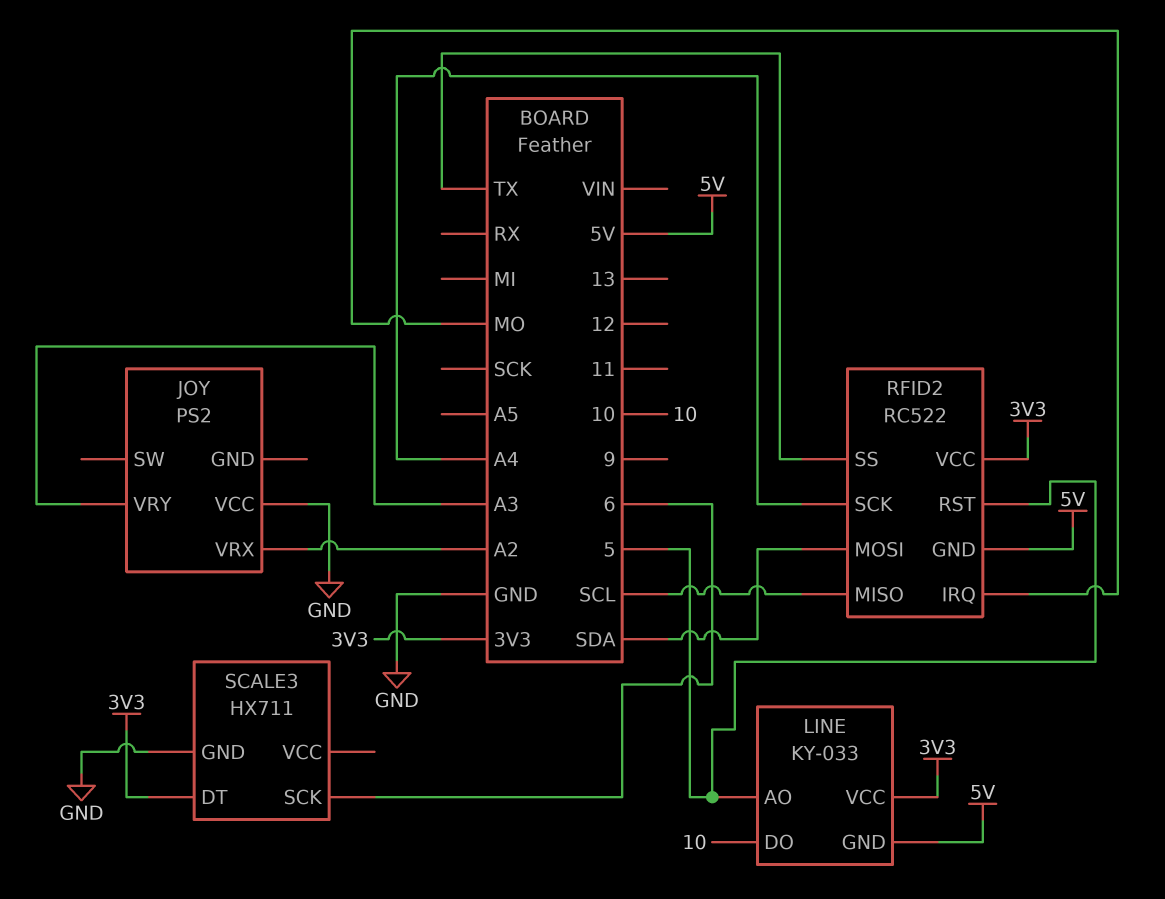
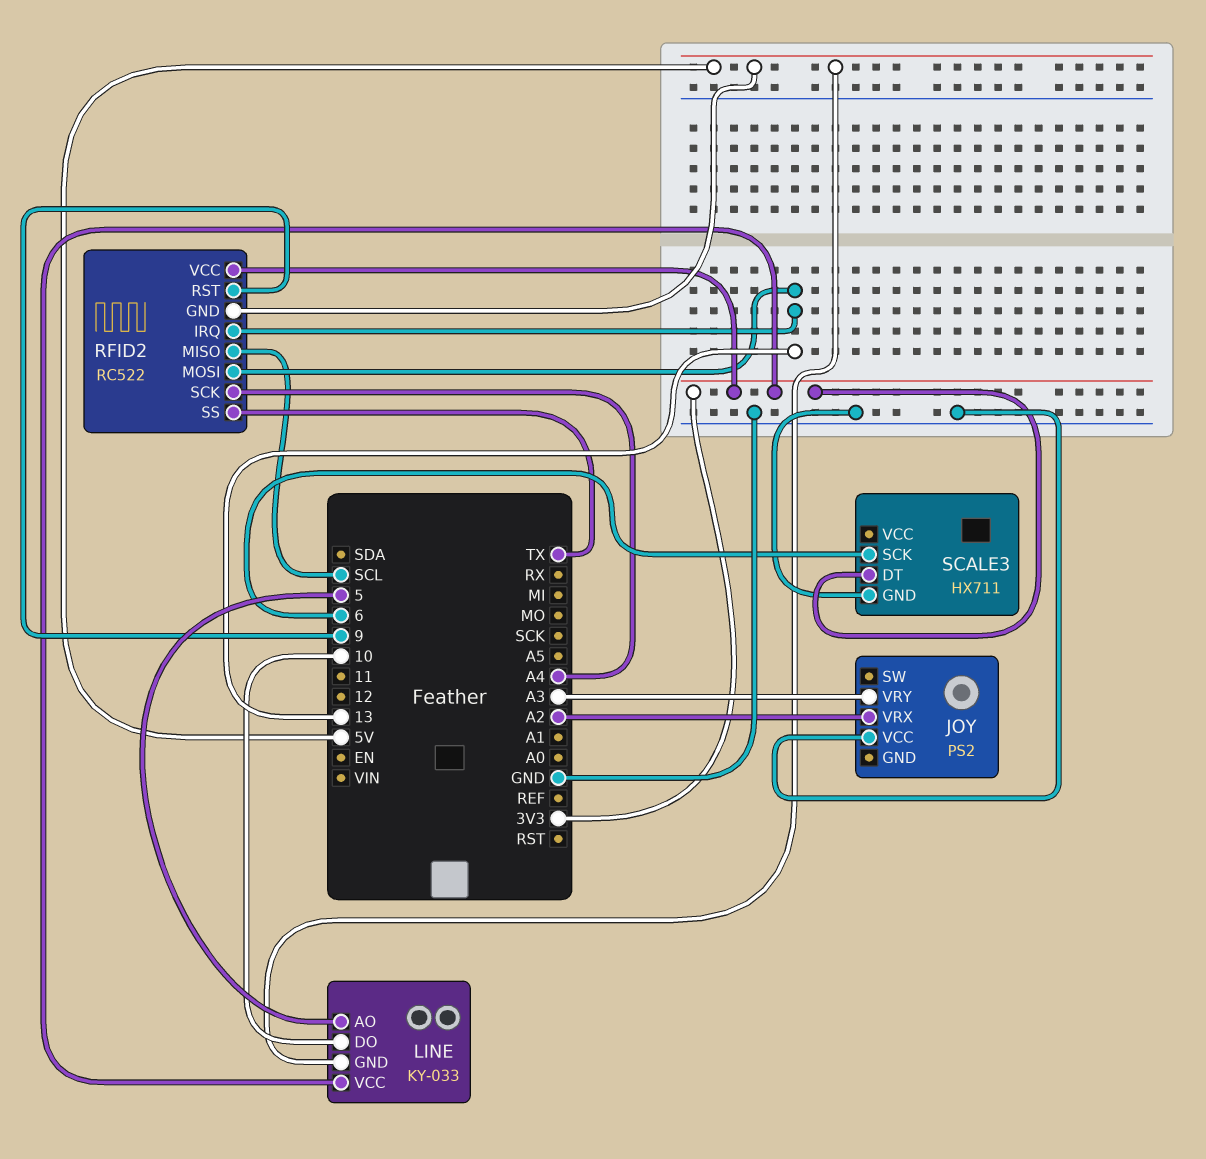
RFID2 pin IRQ: MO -> 13
RFID2 pin MOSI: SDA -> 13
RFID2 pin RST: 5 -> 9

